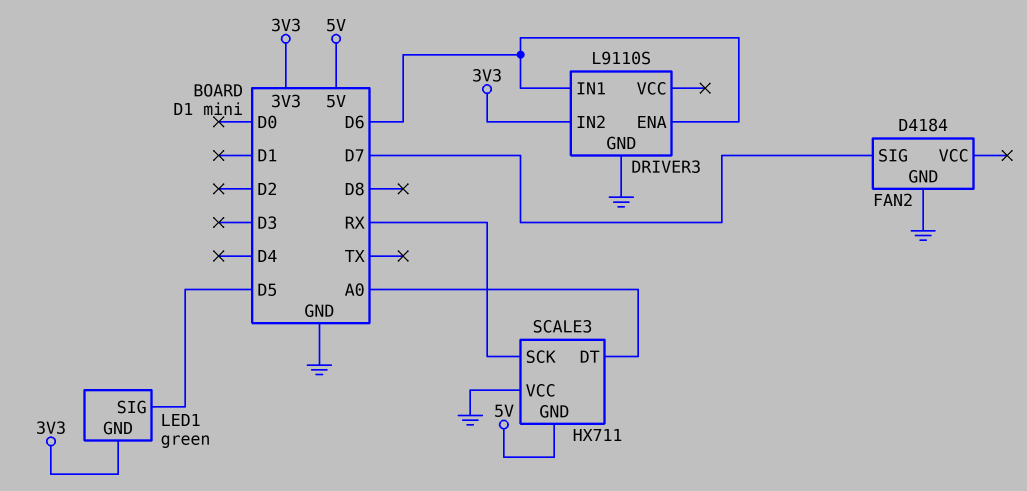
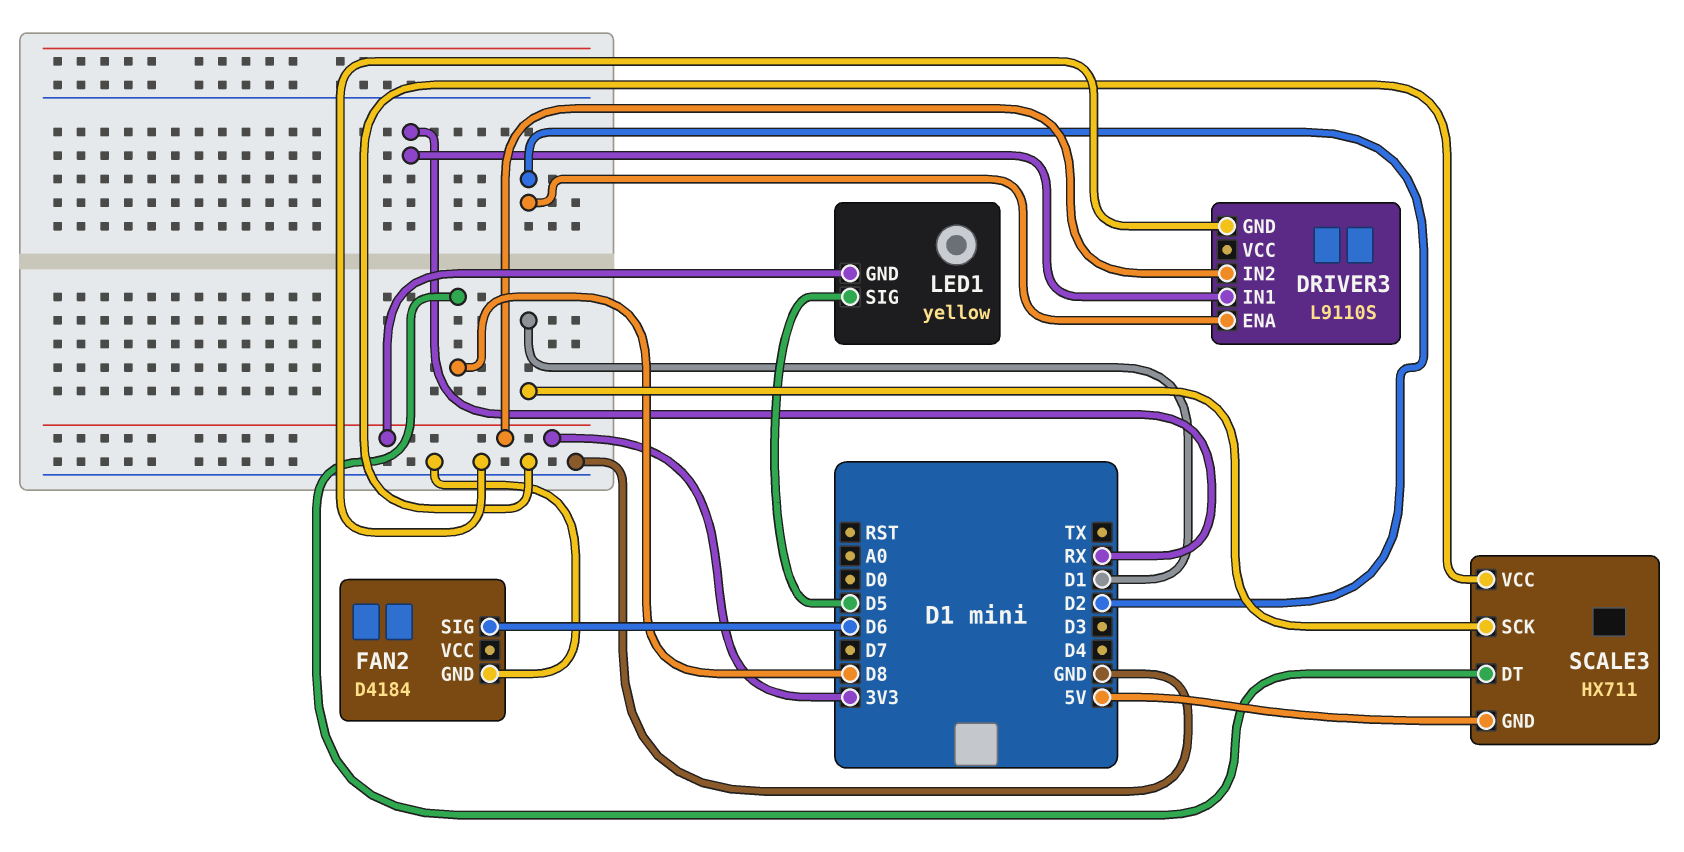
DRIVER3 pin ENA: D6 -> D2
DRIVER3 pin IN1: D6 -> RX
FAN2 pin SIG: D7 -> D6
LED1: green -> yellow
SCALE3 pin DT: A0 -> D8
SCALE3 pin SCK: RX -> D1

